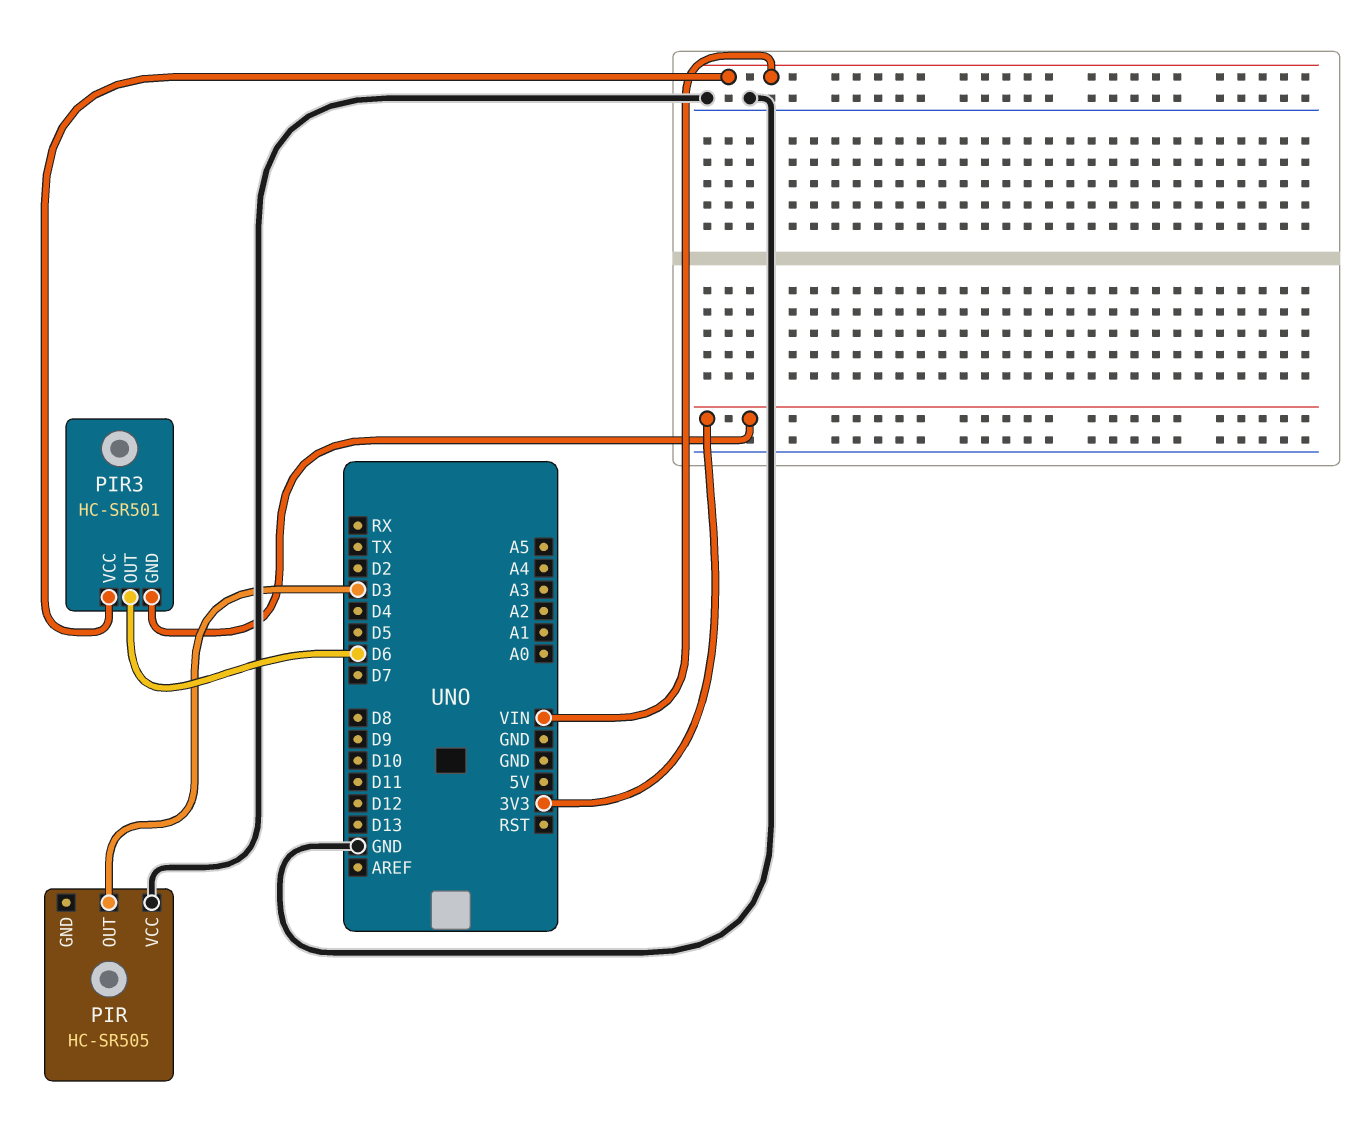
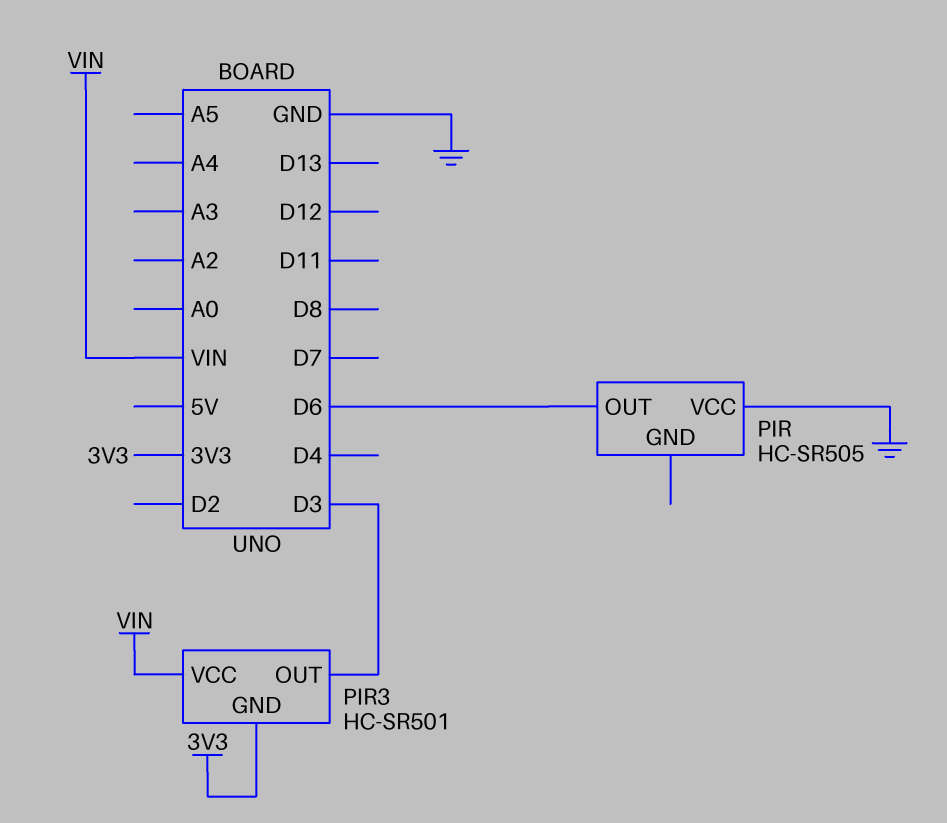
PIR pin OUT: D3 -> D6
PIR3 pin OUT: D6 -> D3

